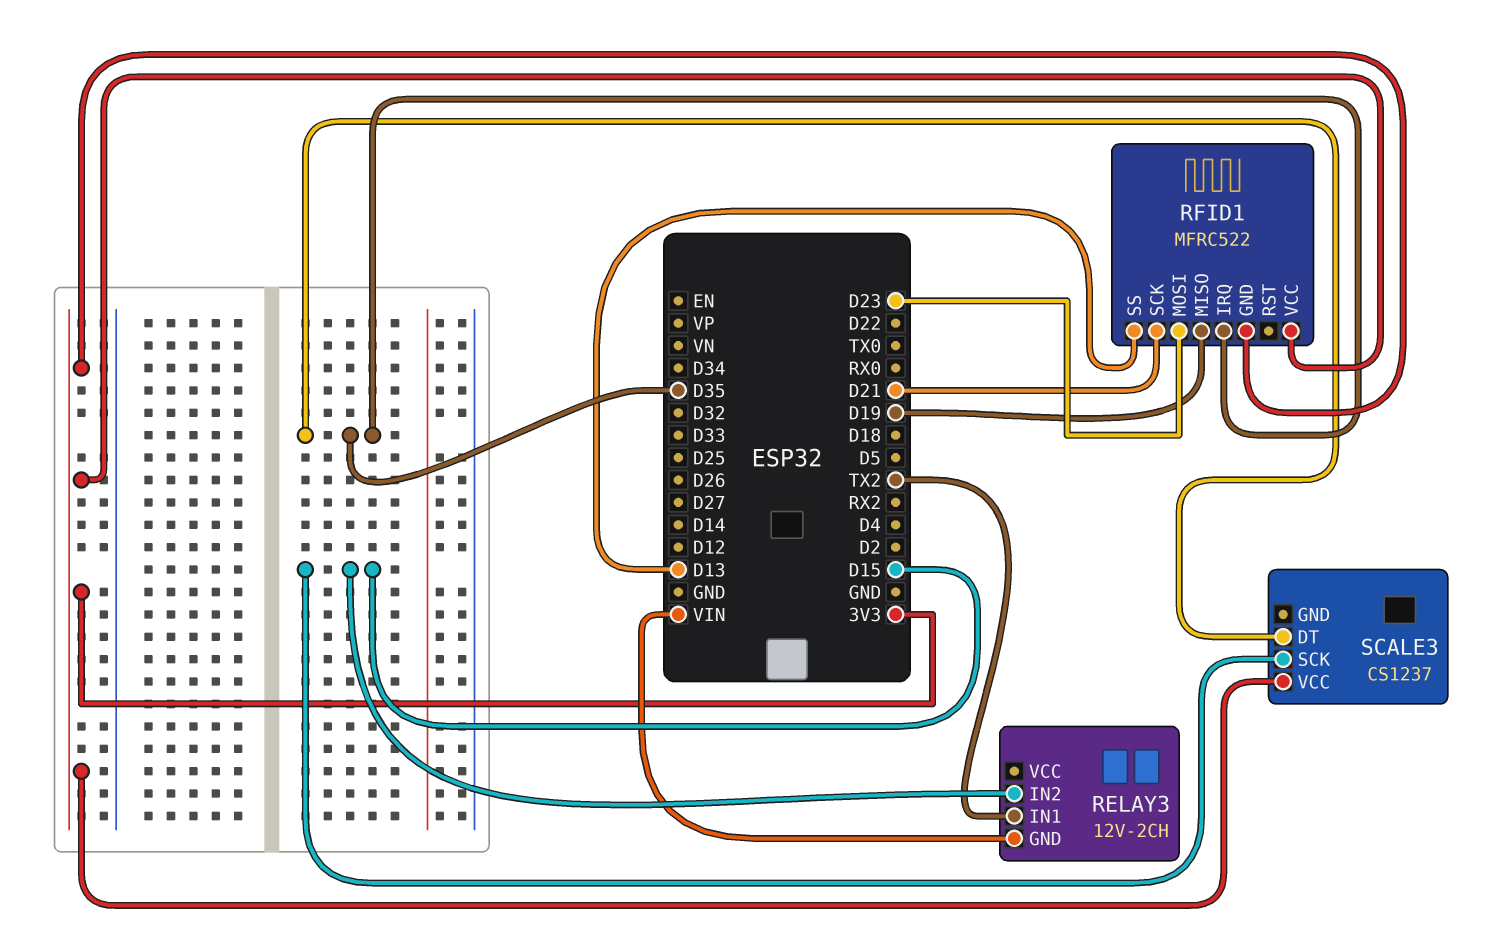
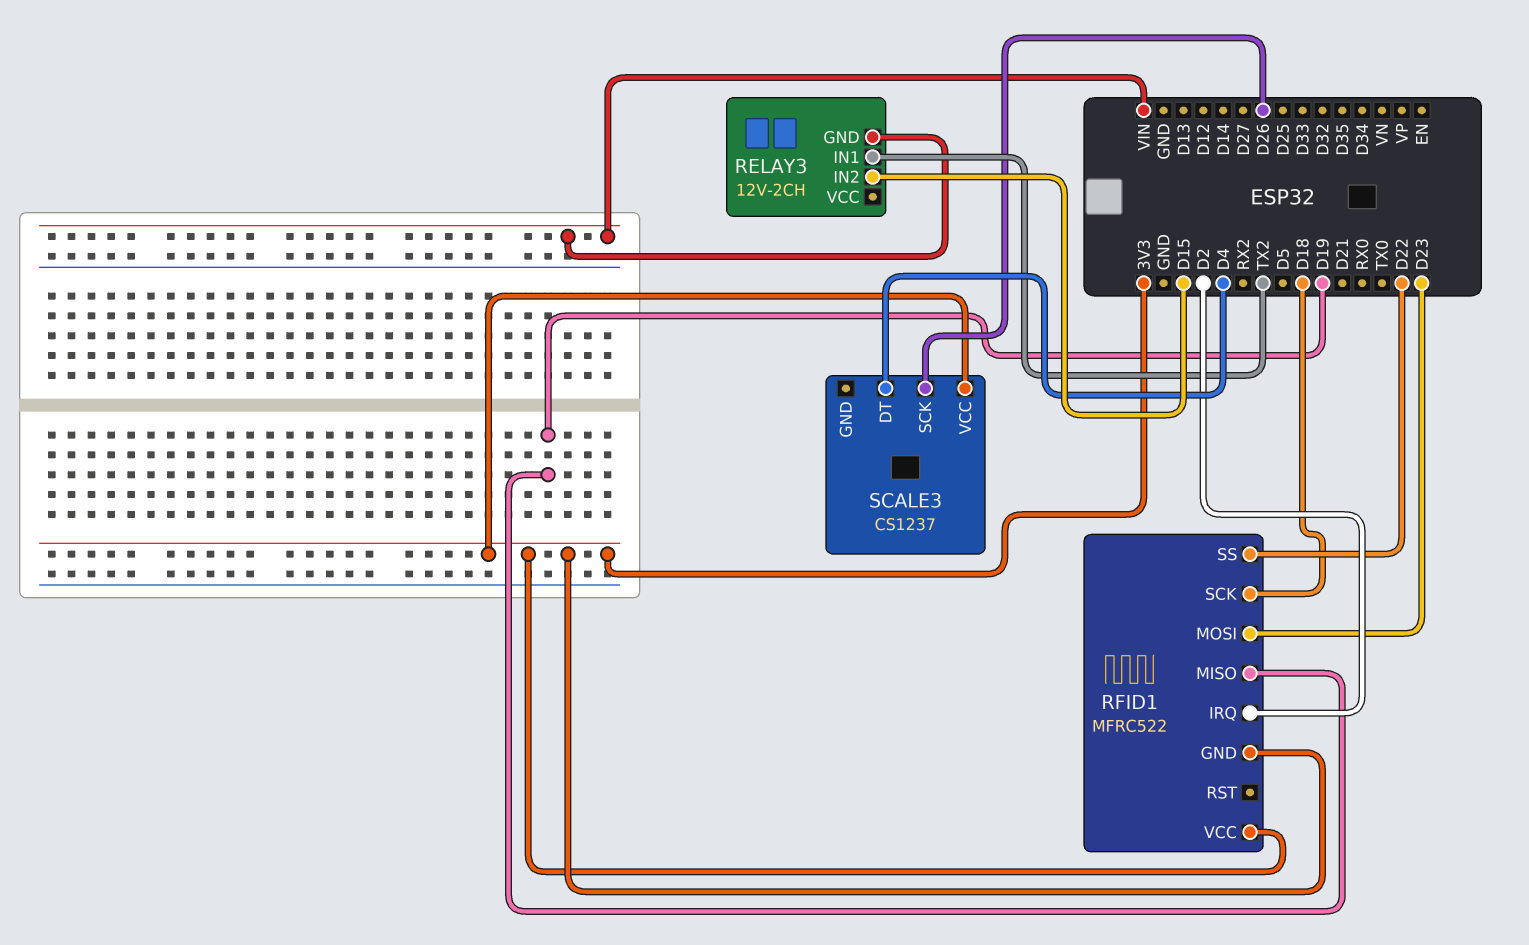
RFID1 pin IRQ: D35 -> D2
RFID1 pin SCK: D21 -> D18
RFID1 pin SS: D13 -> D22
SCALE3 pin DT: D35 -> D4
SCALE3 pin SCK: D15 -> D26

